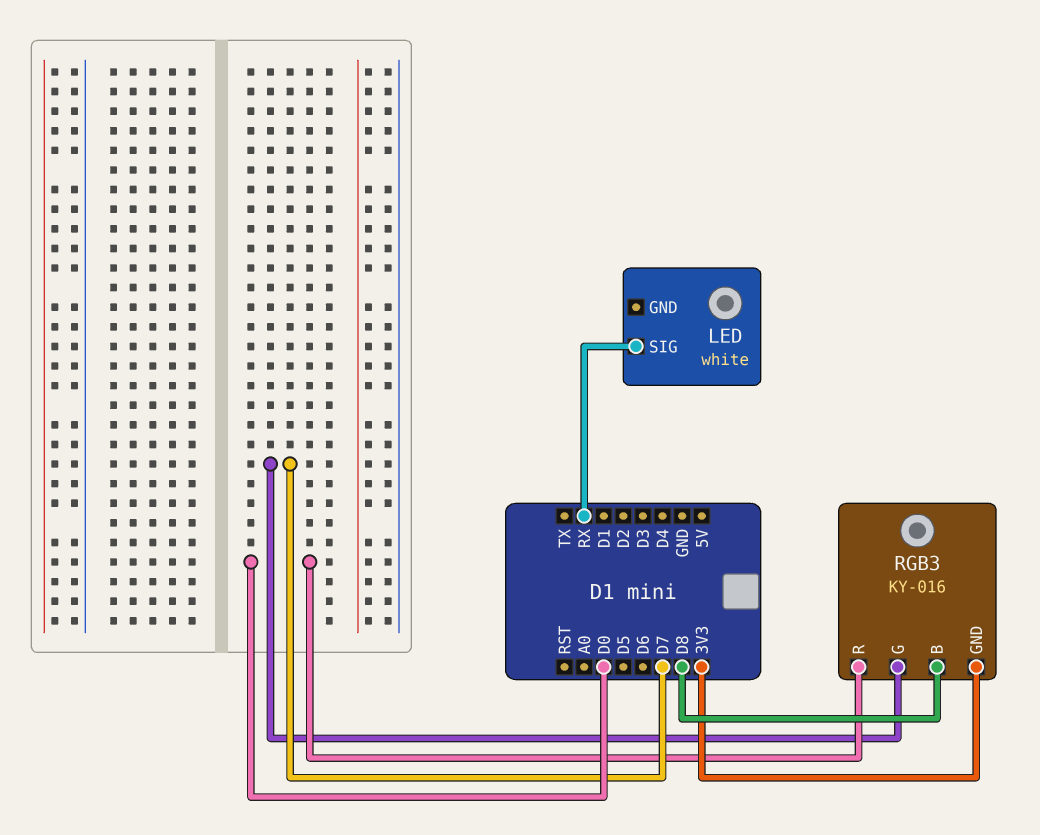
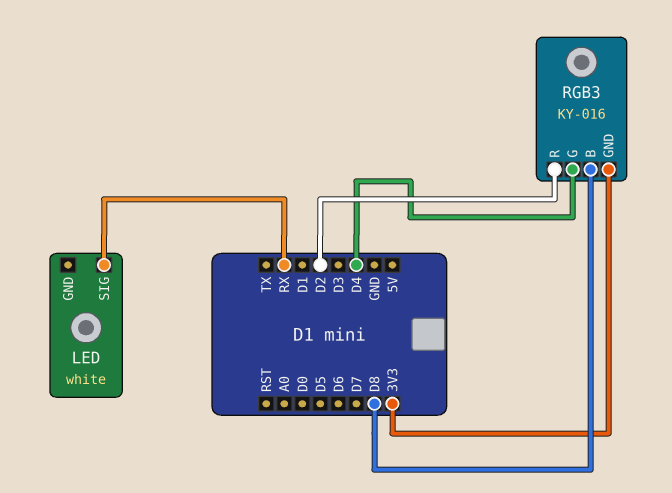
RGB3 pin G: D7 -> D4
RGB3 pin R: D0 -> D2

